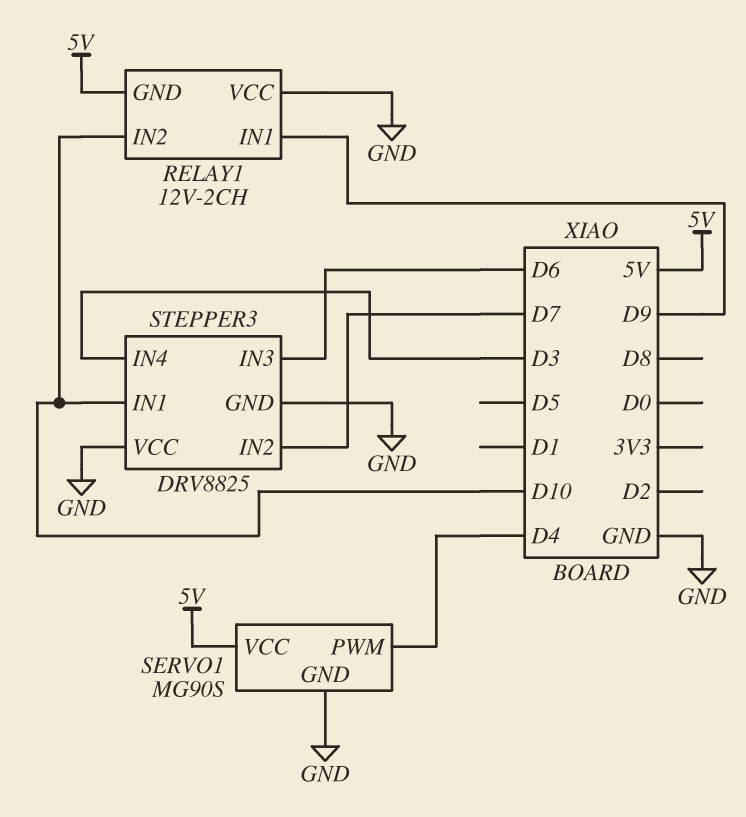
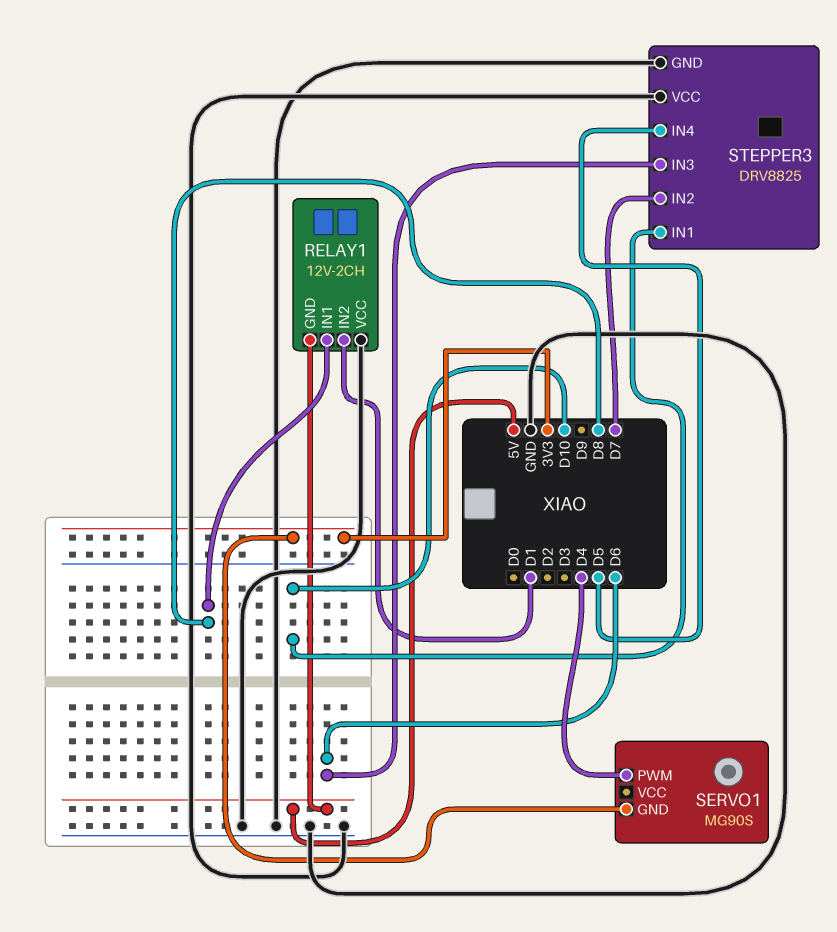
RELAY1 pin IN1: D9 -> D8
RELAY1 pin IN2: D10 -> D1
SERVO1 pin GND: GND -> 3V3
SERVO1 pin VCC: 5V -> none
STEPPER3 pin IN4: D3 -> D5

